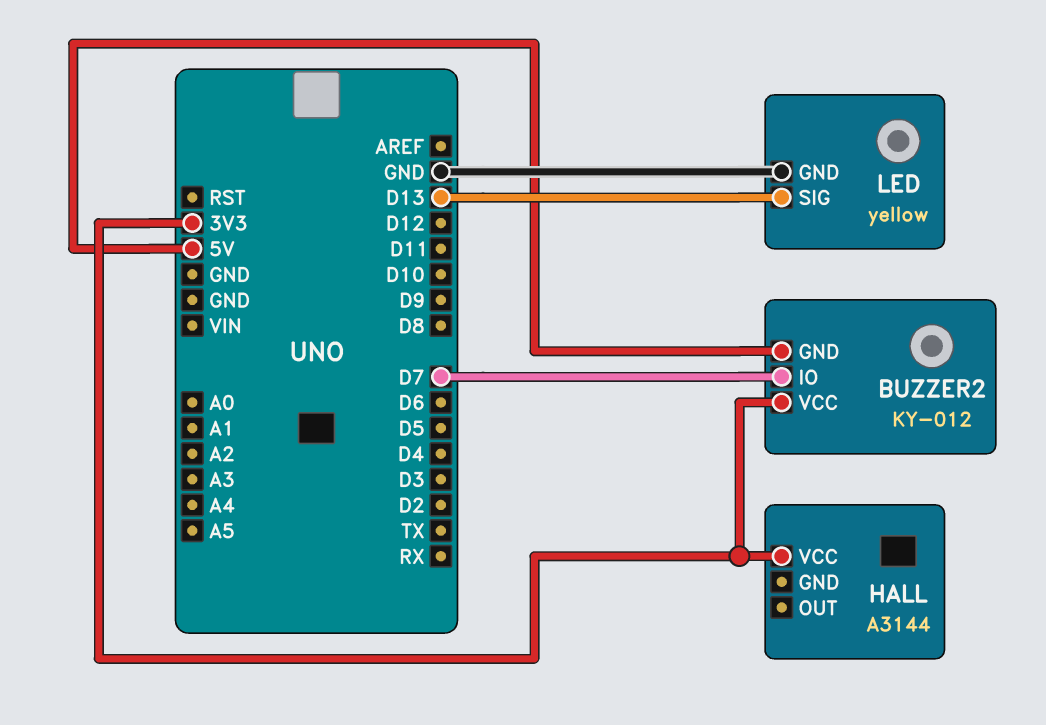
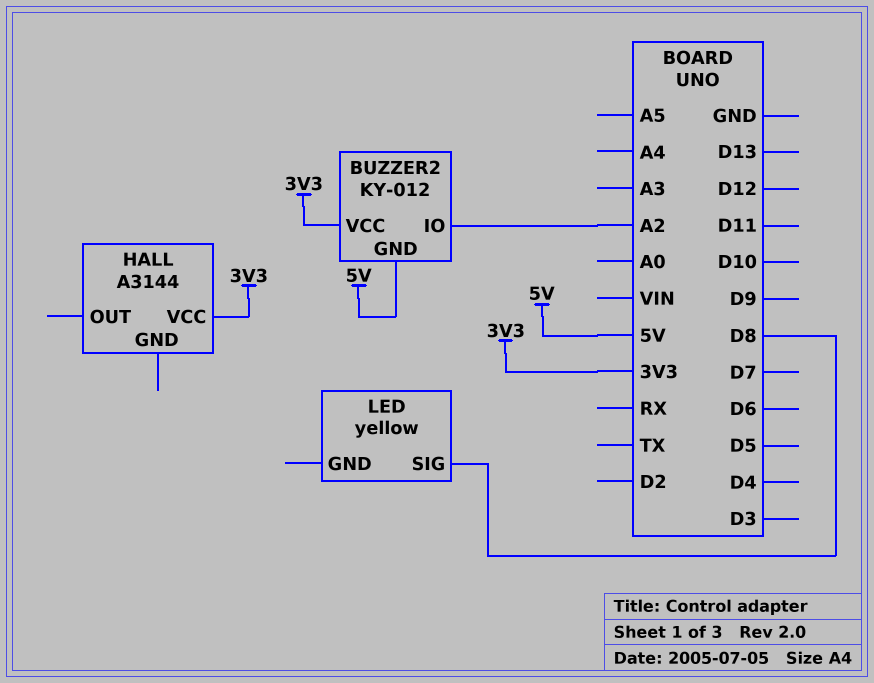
BUZZER2 pin IO: D7 -> A2
LED pin GND: GND -> none
LED pin SIG: D13 -> D8

